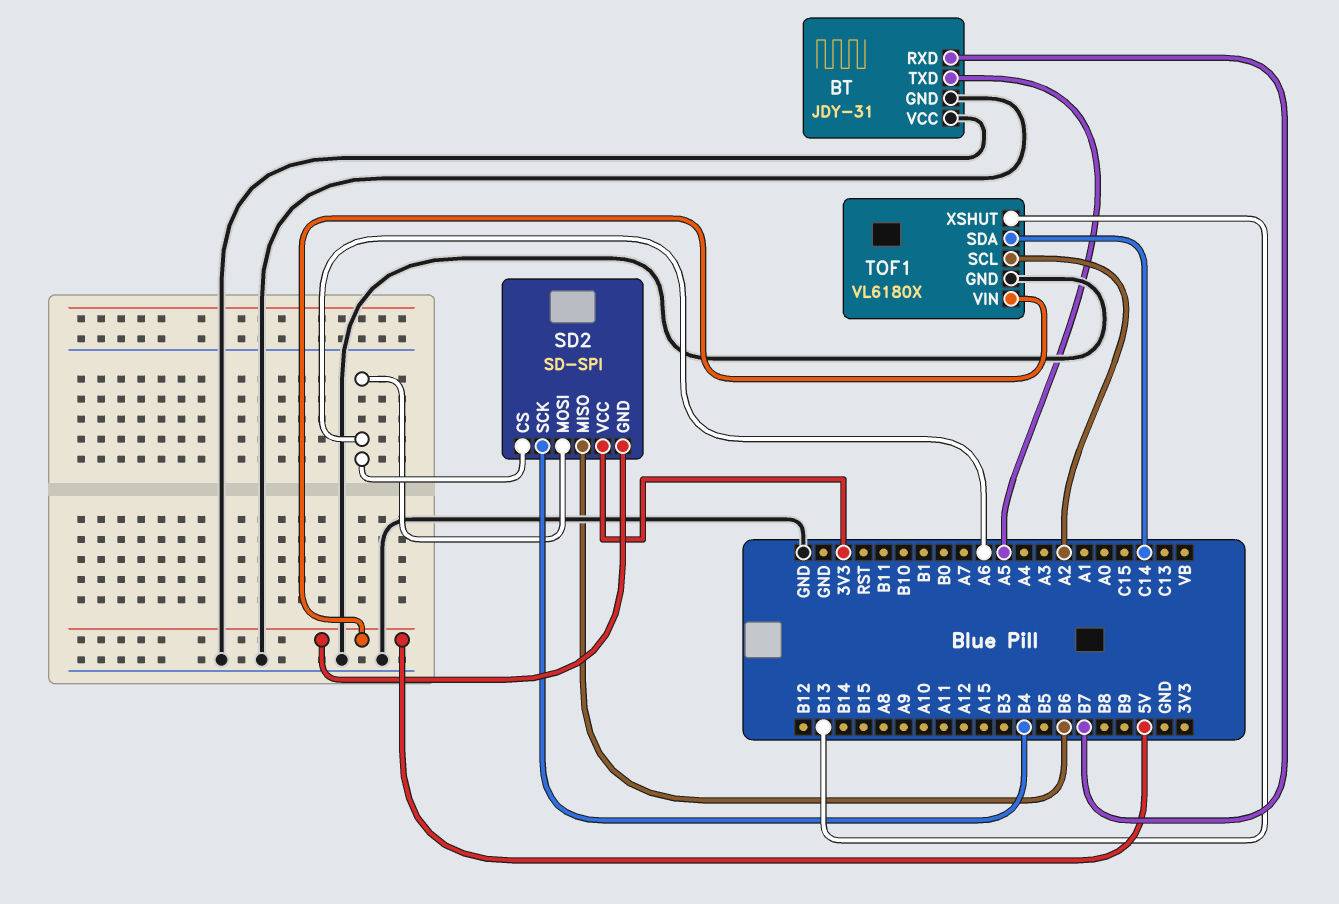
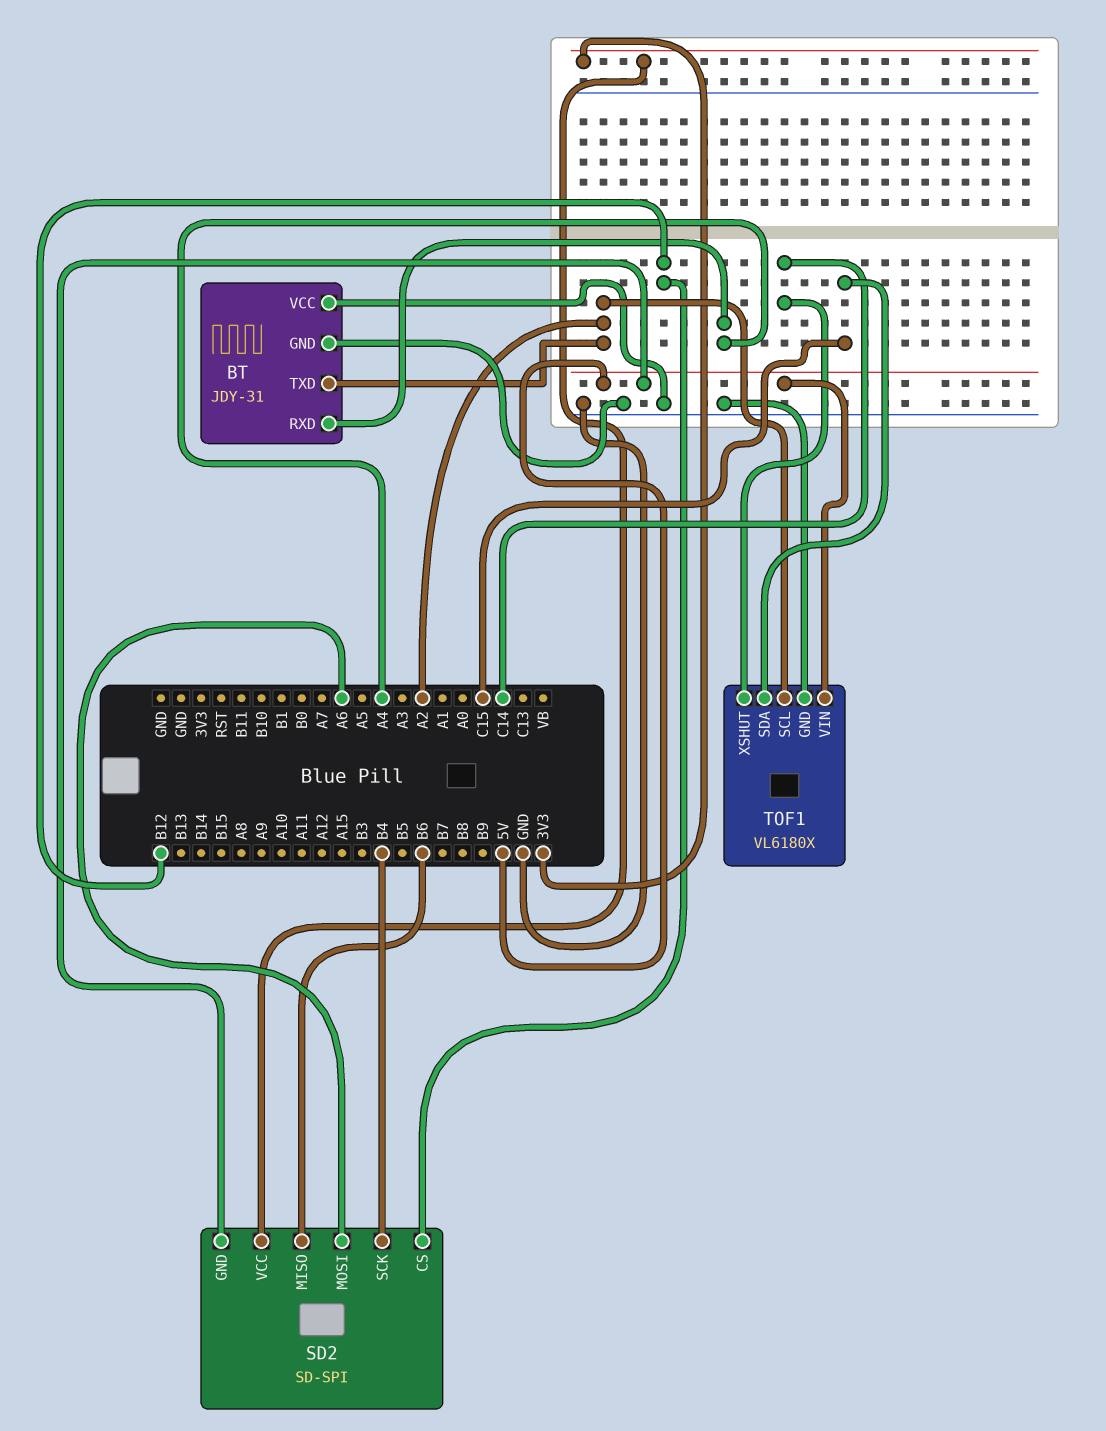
BT pin RXD: B7 -> A4
BT pin TXD: A5 -> A2
SD2 pin CS: A6 -> B12
TOF1 pin SDA: C14 -> C15
TOF1 pin XSHUT: B13 -> C14

